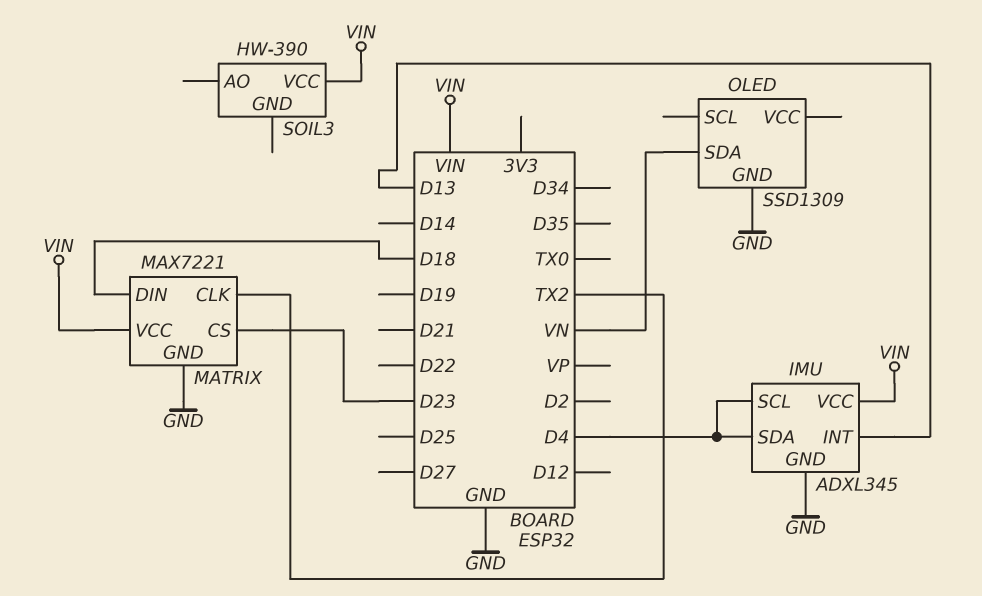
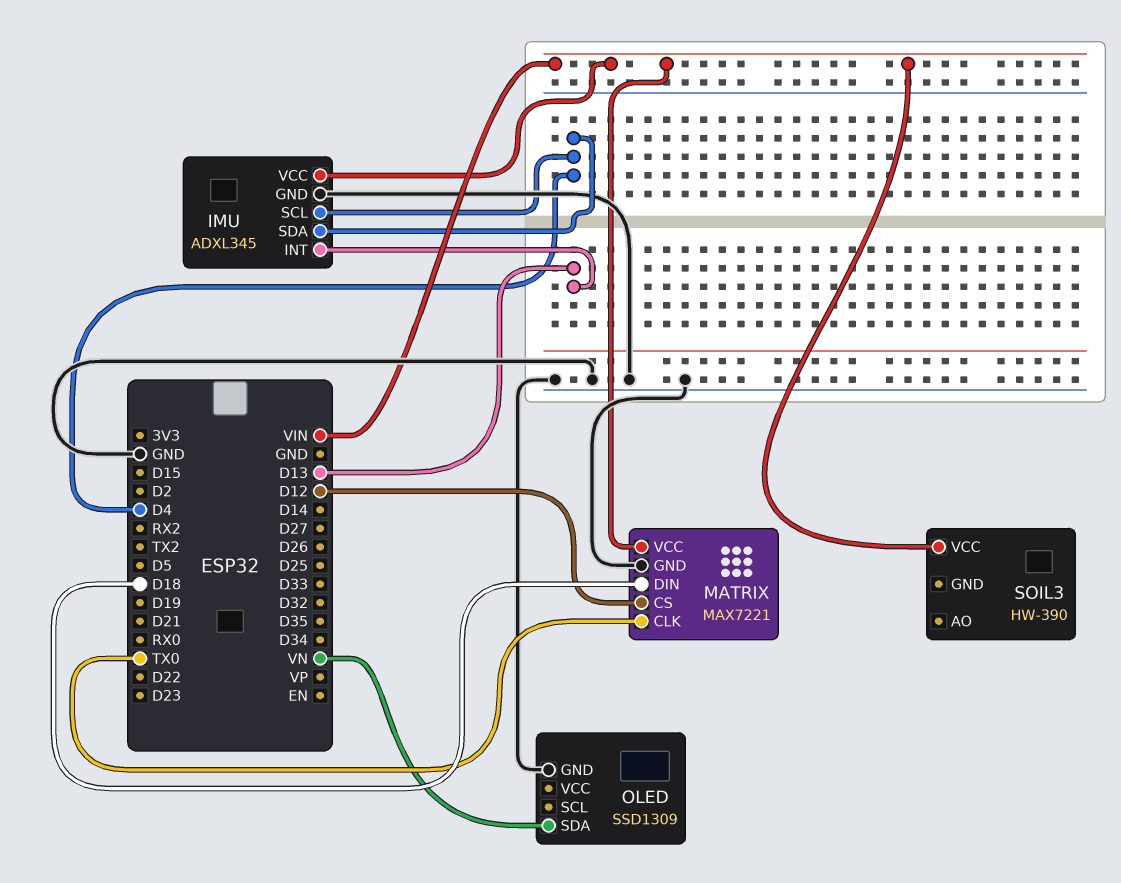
MATRIX pin CLK: TX2 -> TX0
MATRIX pin CS: D23 -> D12

